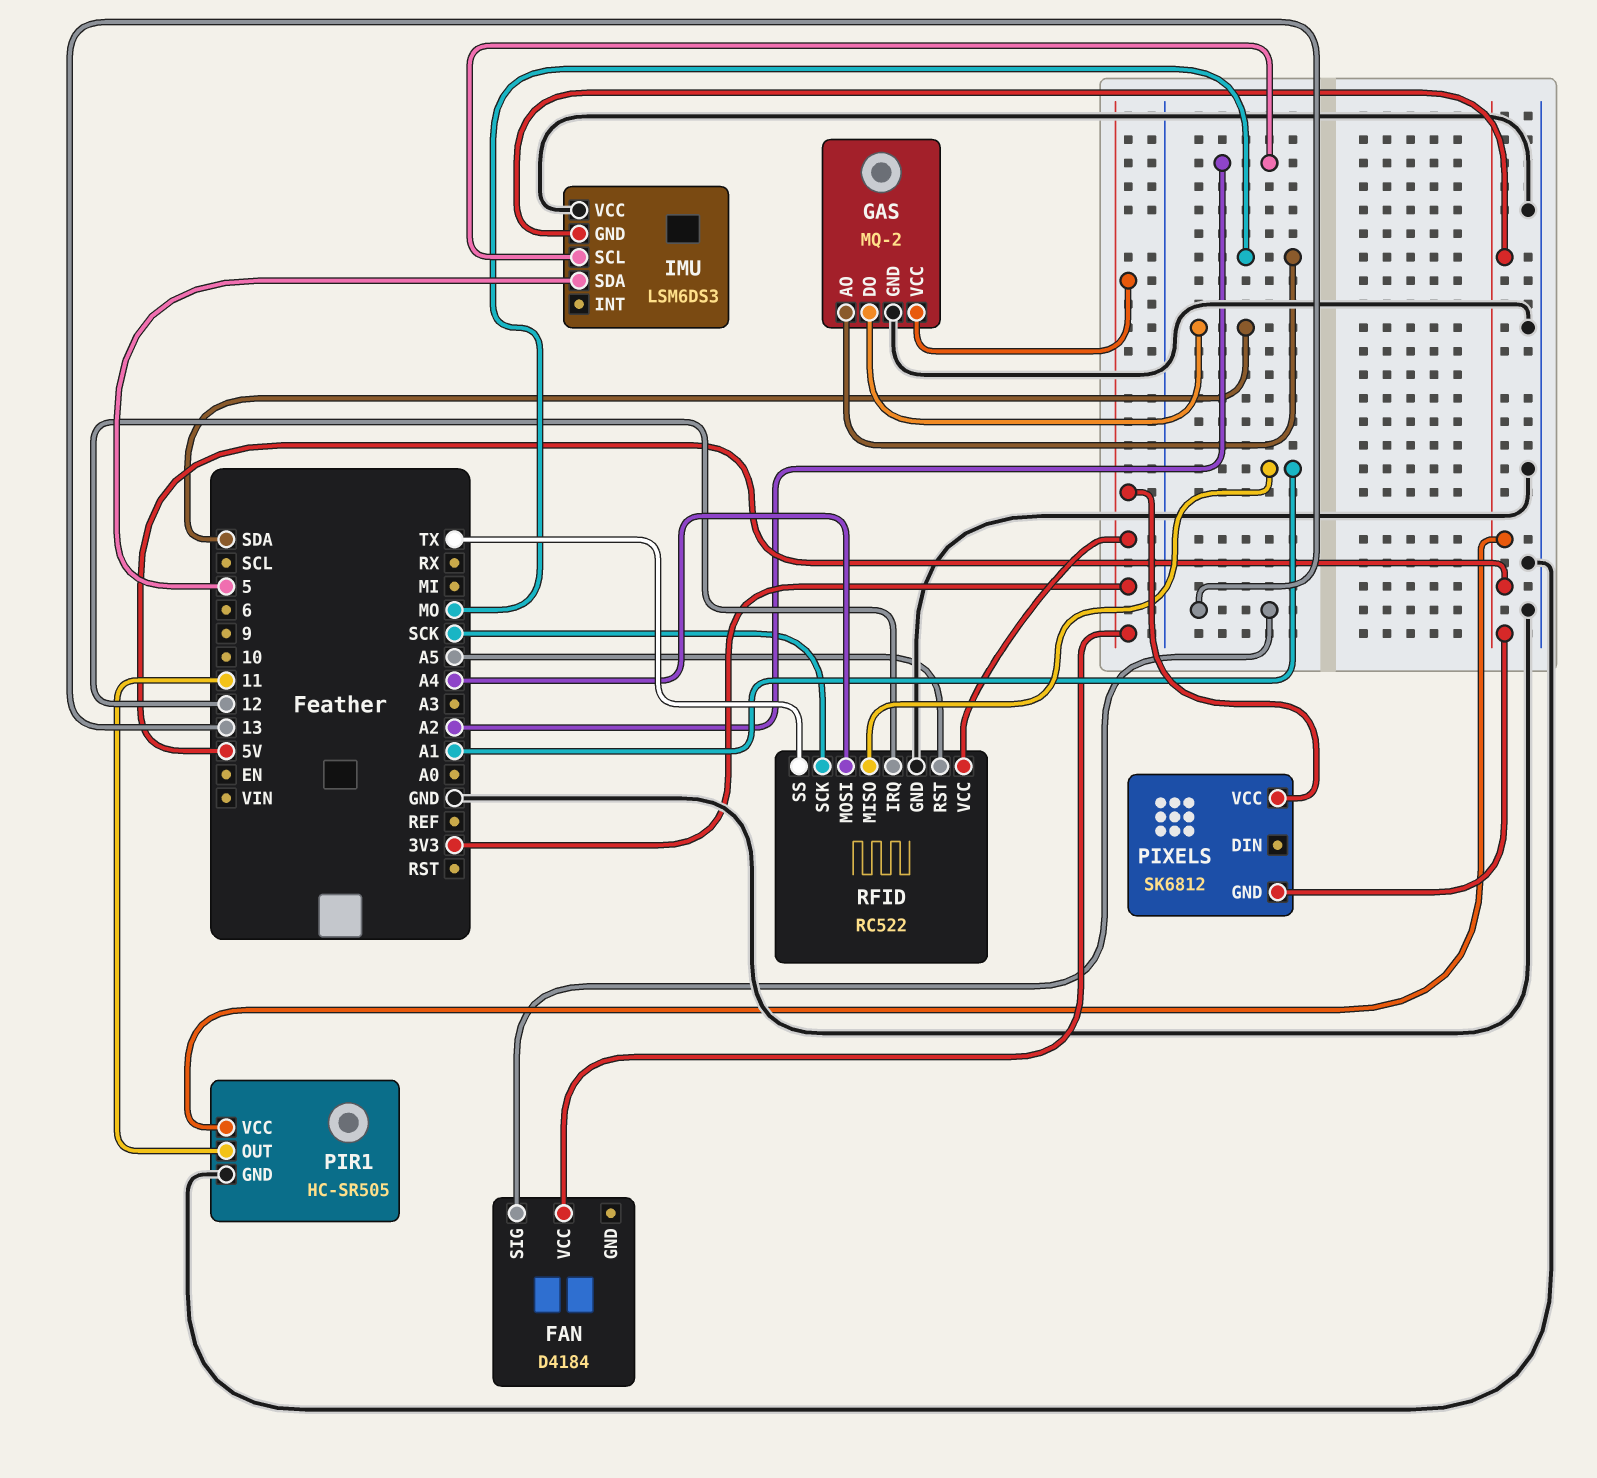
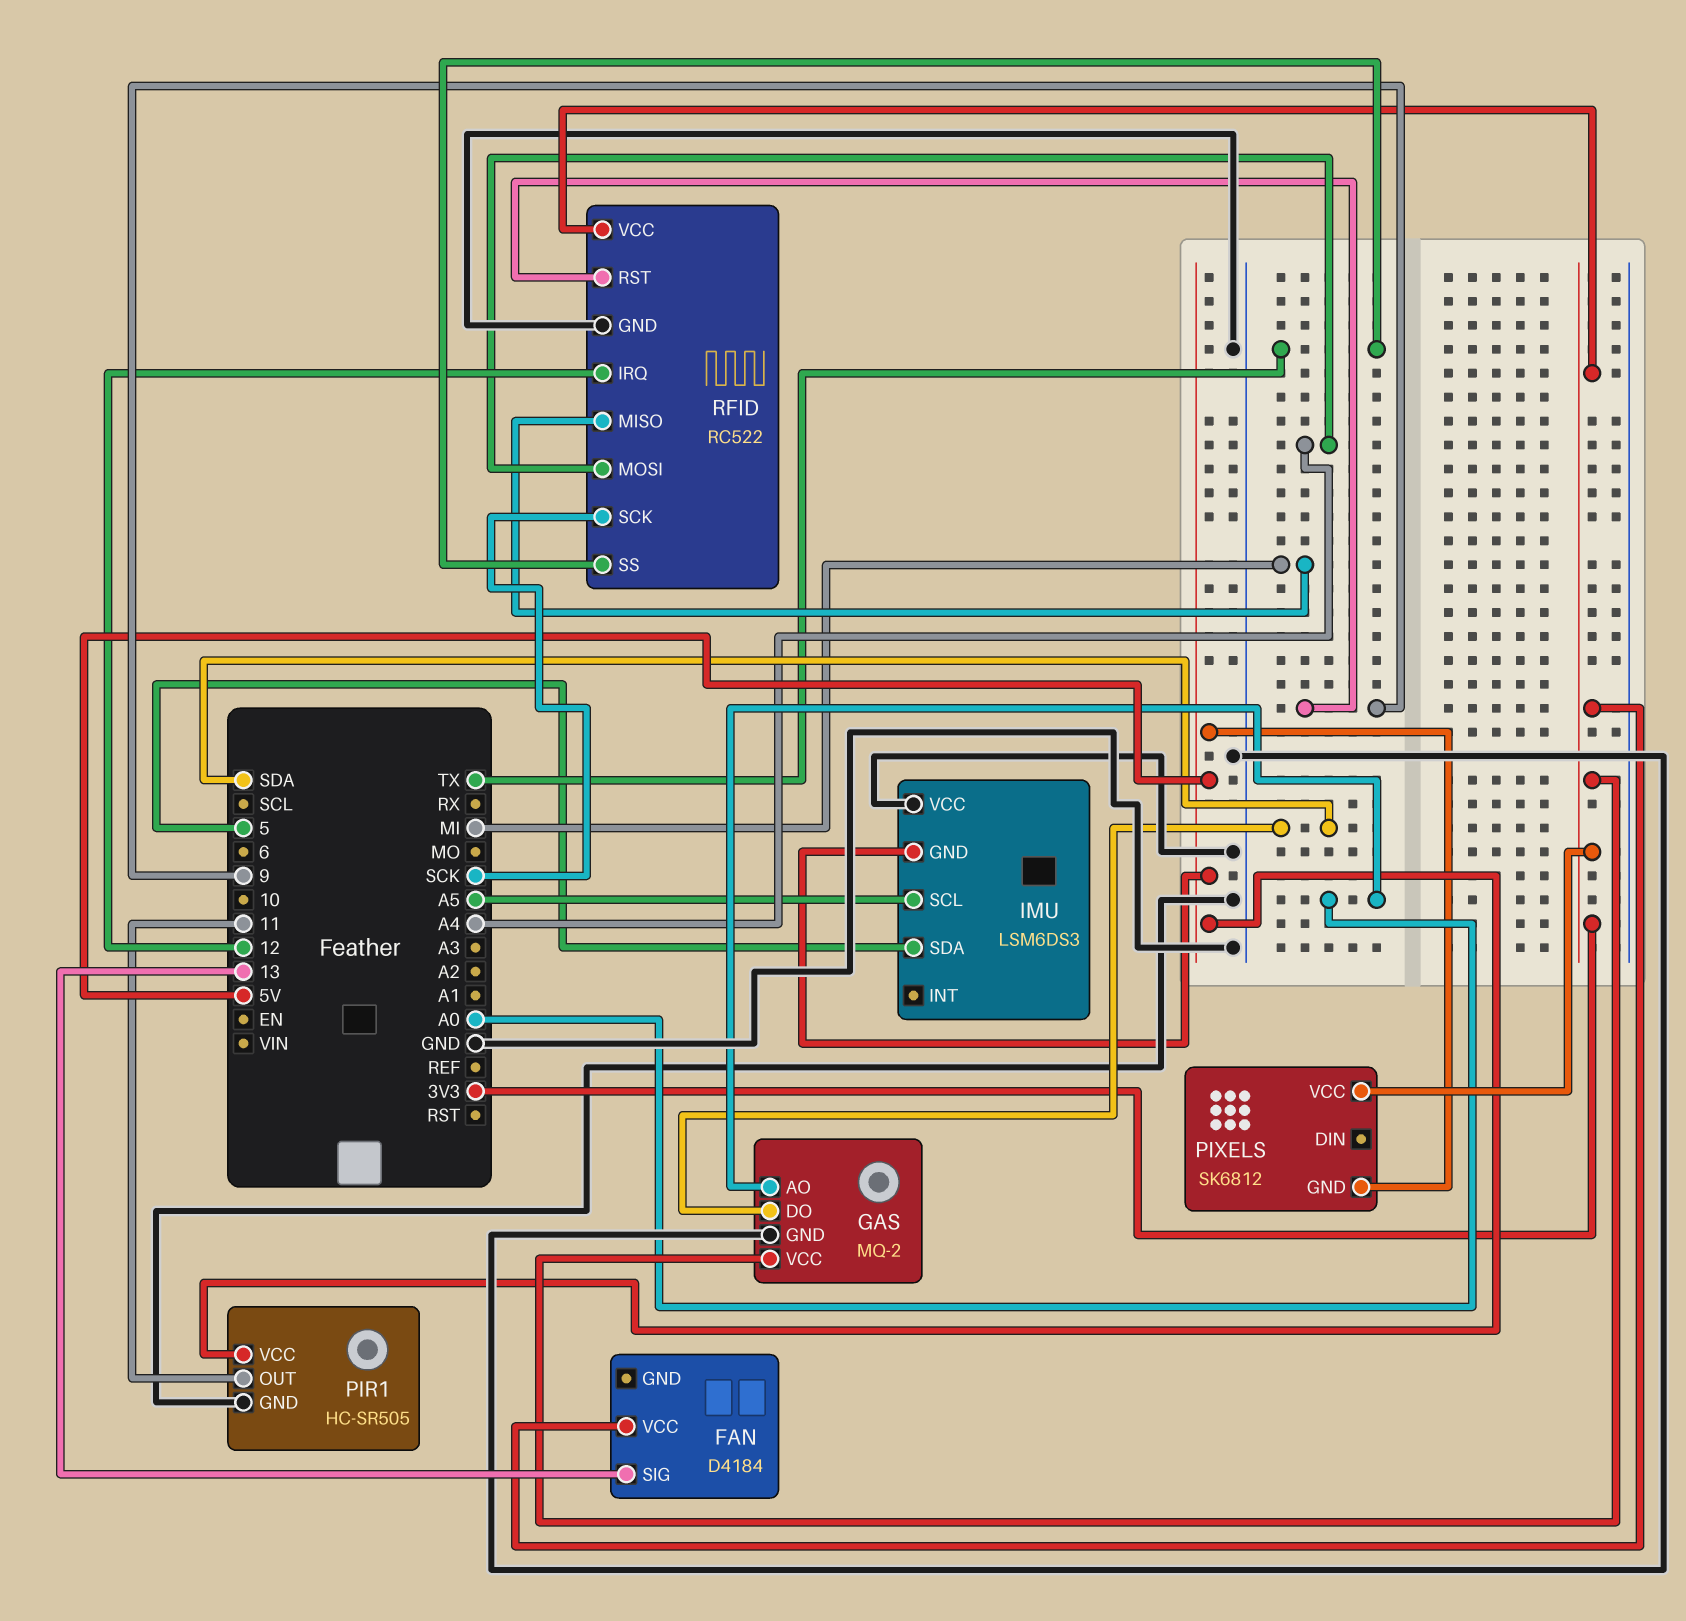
GAS pin AO: MO -> A0
IMU pin SCL: A2 -> A5
RFID pin MISO: A1 -> MI
RFID pin RST: A5 -> 9

